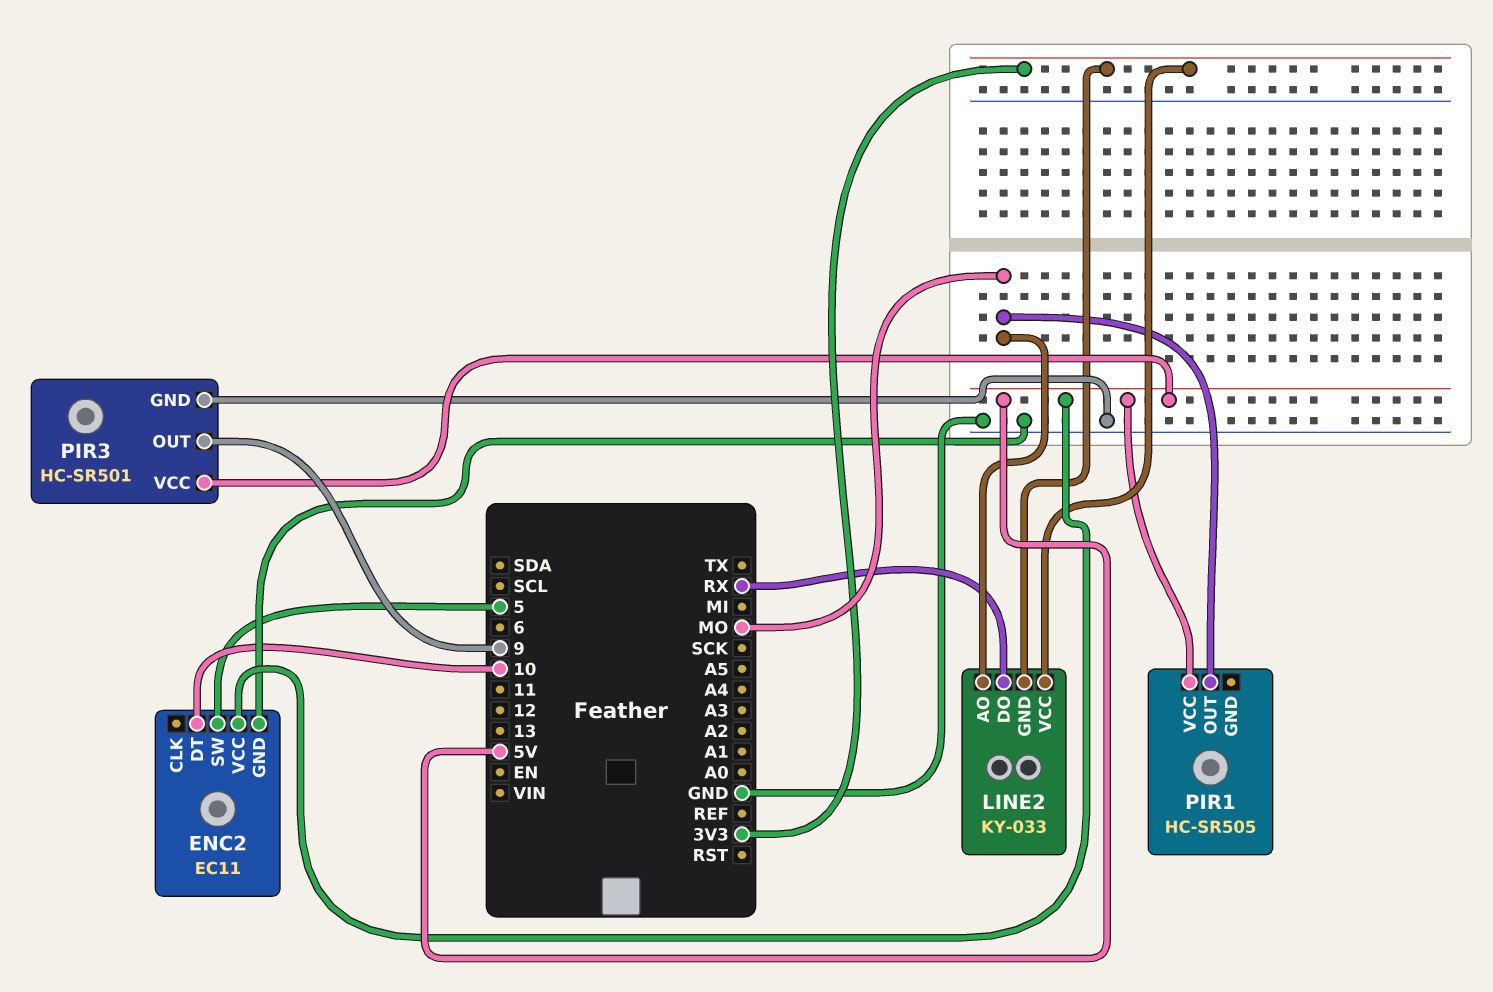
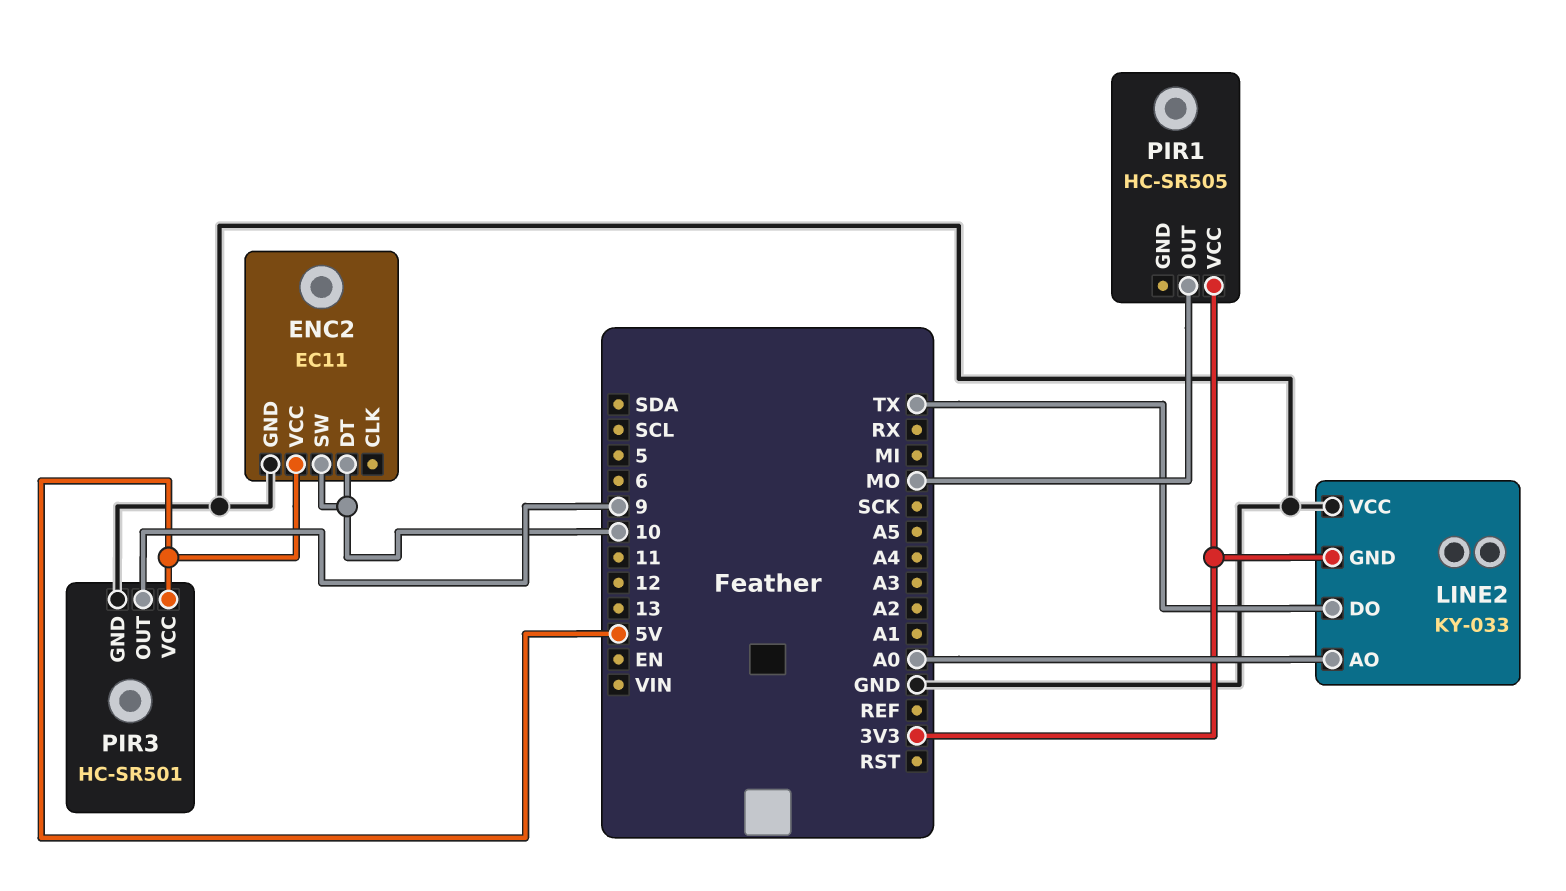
ENC2 pin SW: 5 -> 10
LINE2 pin AO: MO -> A0
LINE2 pin DO: RX -> TX
LINE2 pin VCC: 3V3 -> GND
PIR1 pin VCC: 5V -> 3V3

